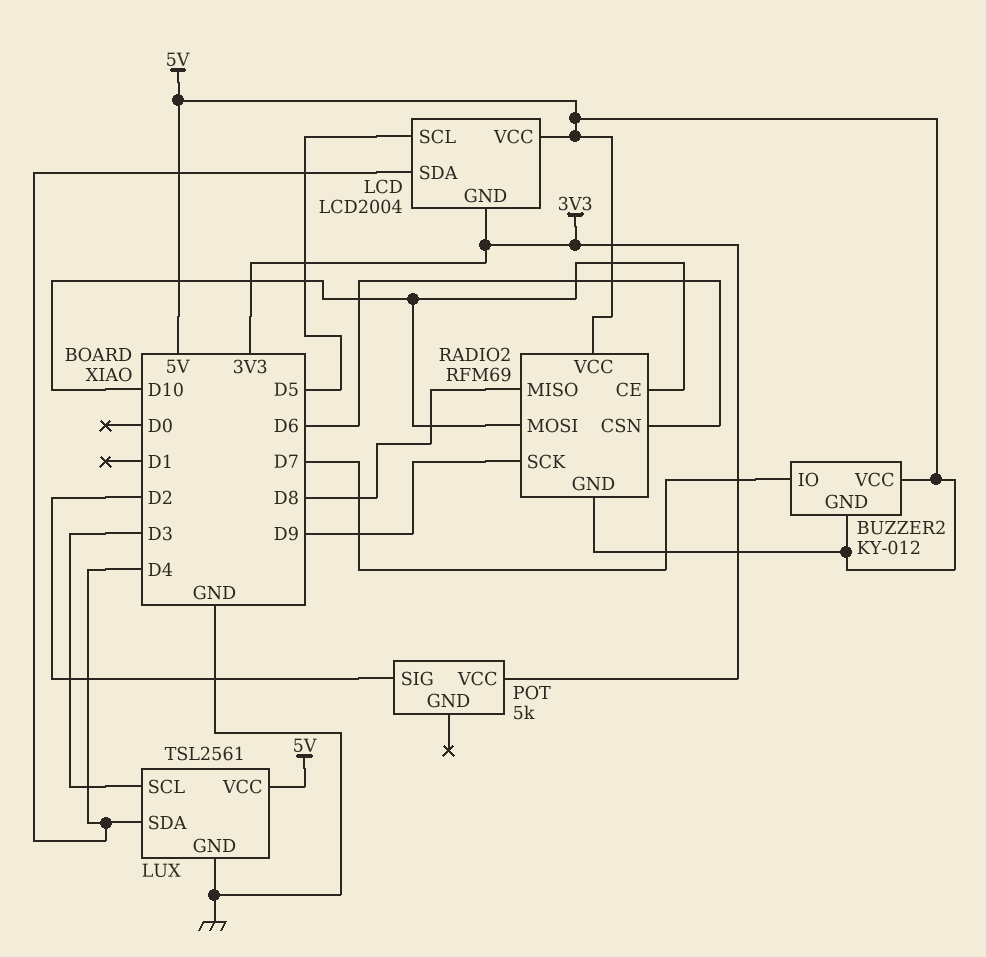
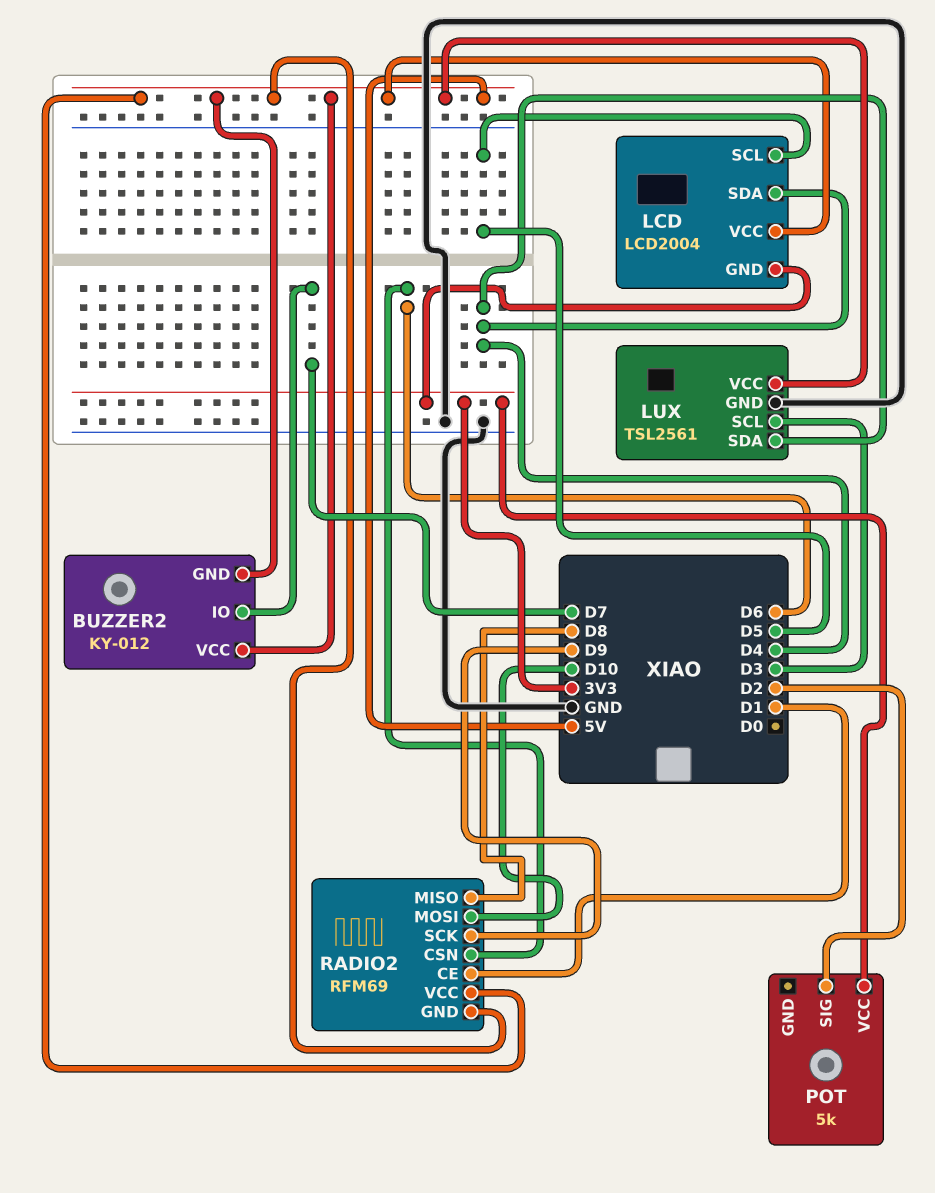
RADIO2 pin CE: D10 -> D1

